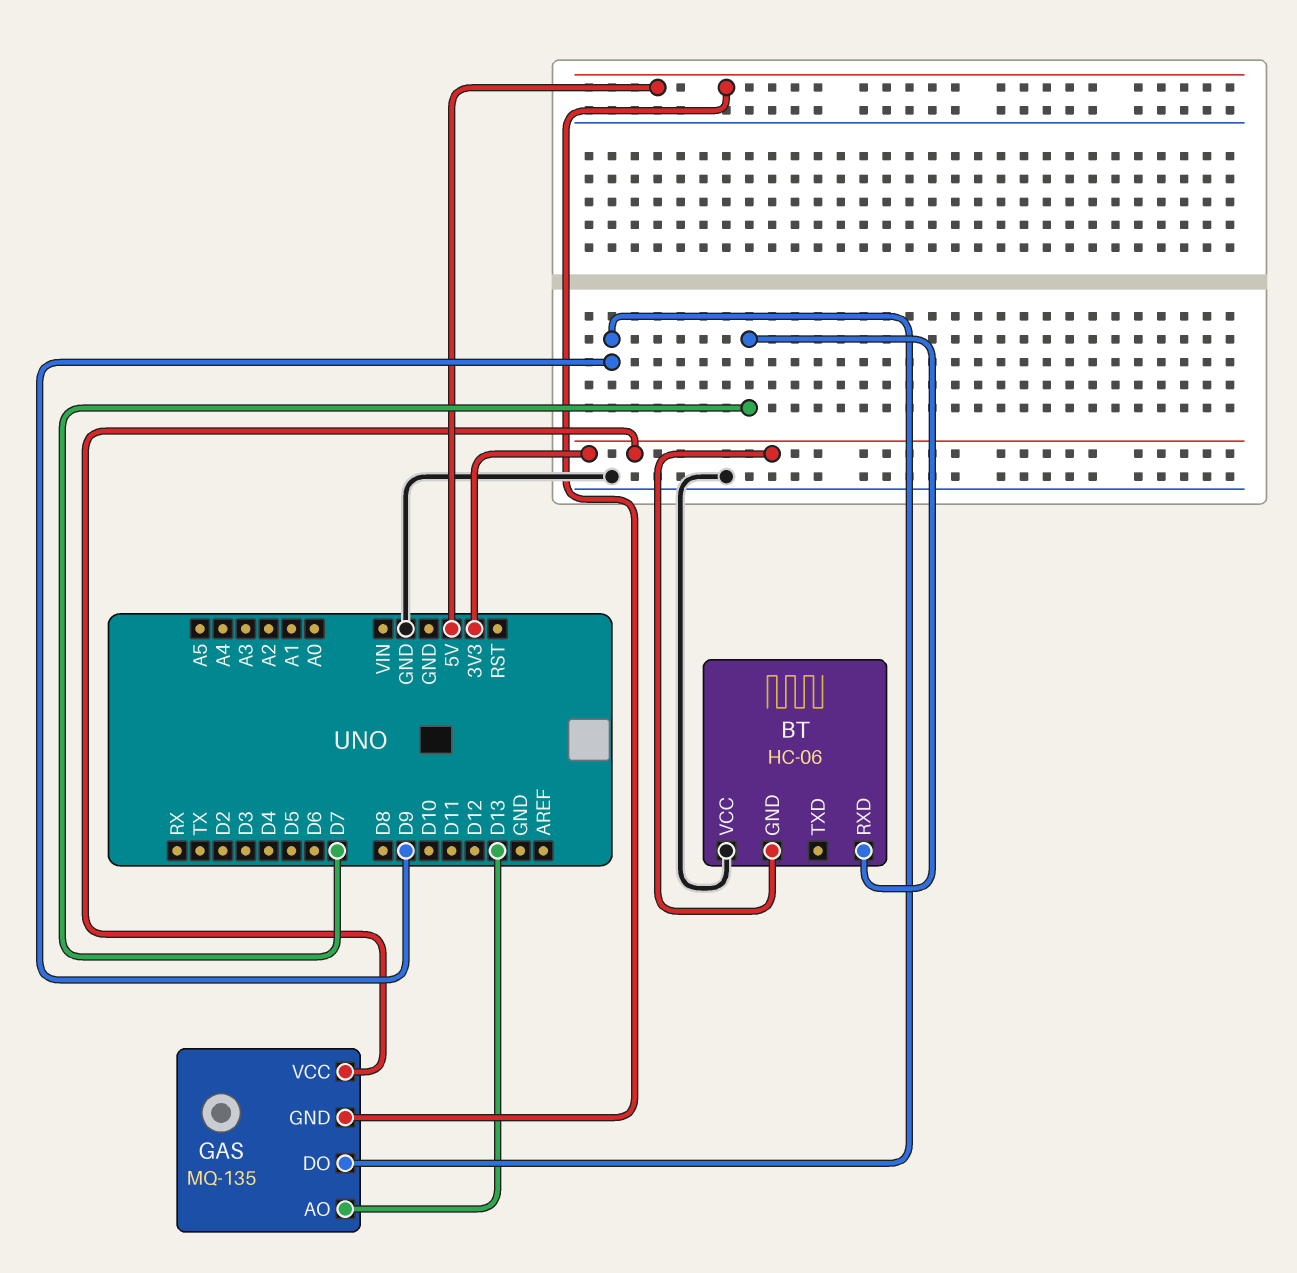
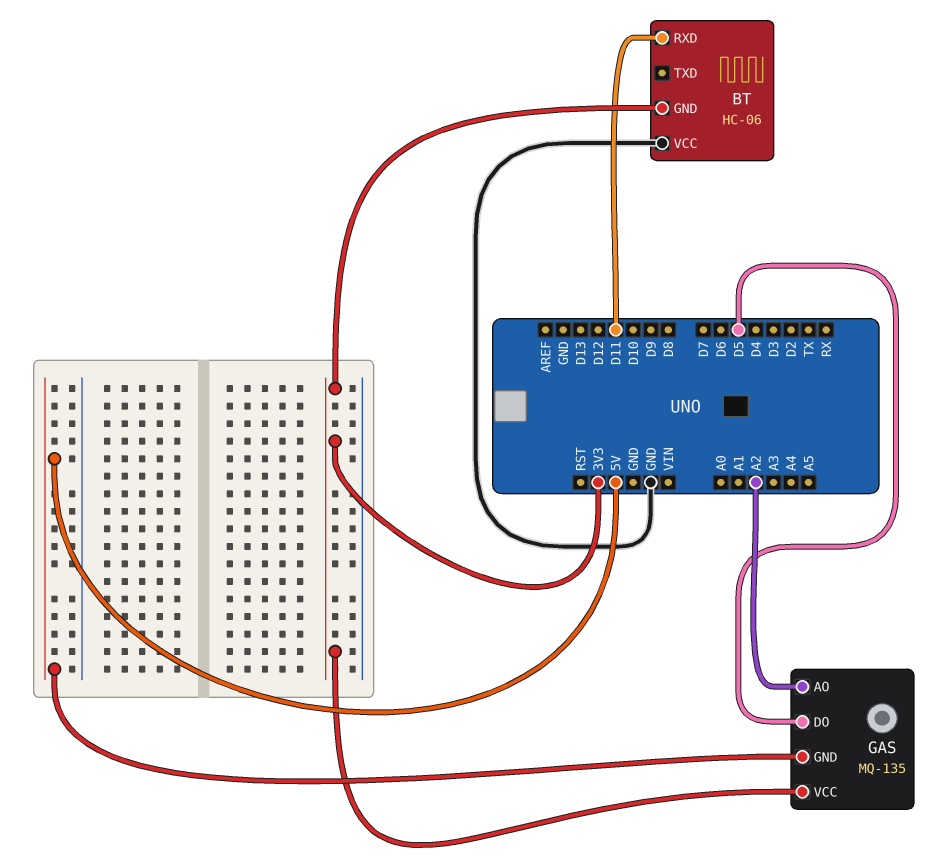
BT pin RXD: D7 -> D11
GAS pin AO: D13 -> A2
GAS pin DO: D9 -> D5

